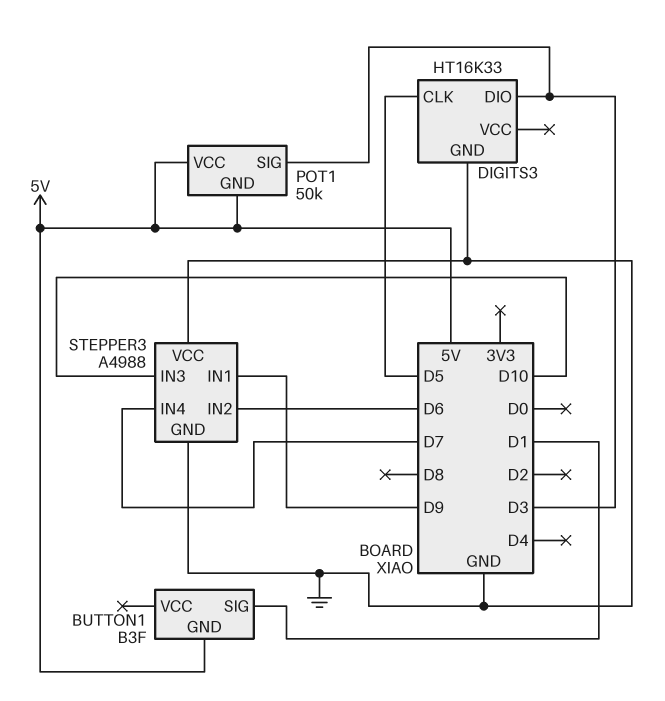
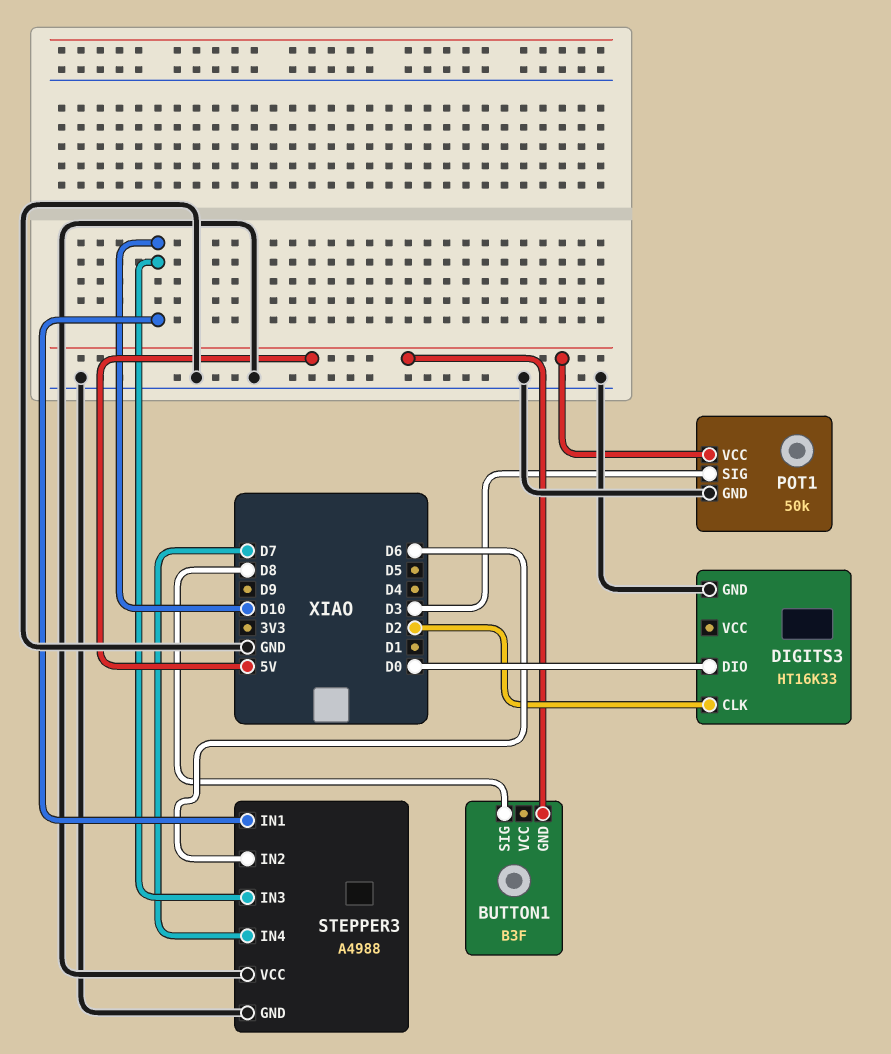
BUTTON1 pin SIG: D1 -> D8
DIGITS3 pin CLK: D5 -> D2
DIGITS3 pin DIO: D3 -> D0
POT1 pin GND: 5V -> GND
STEPPER3 pin IN1: D9 -> D10

